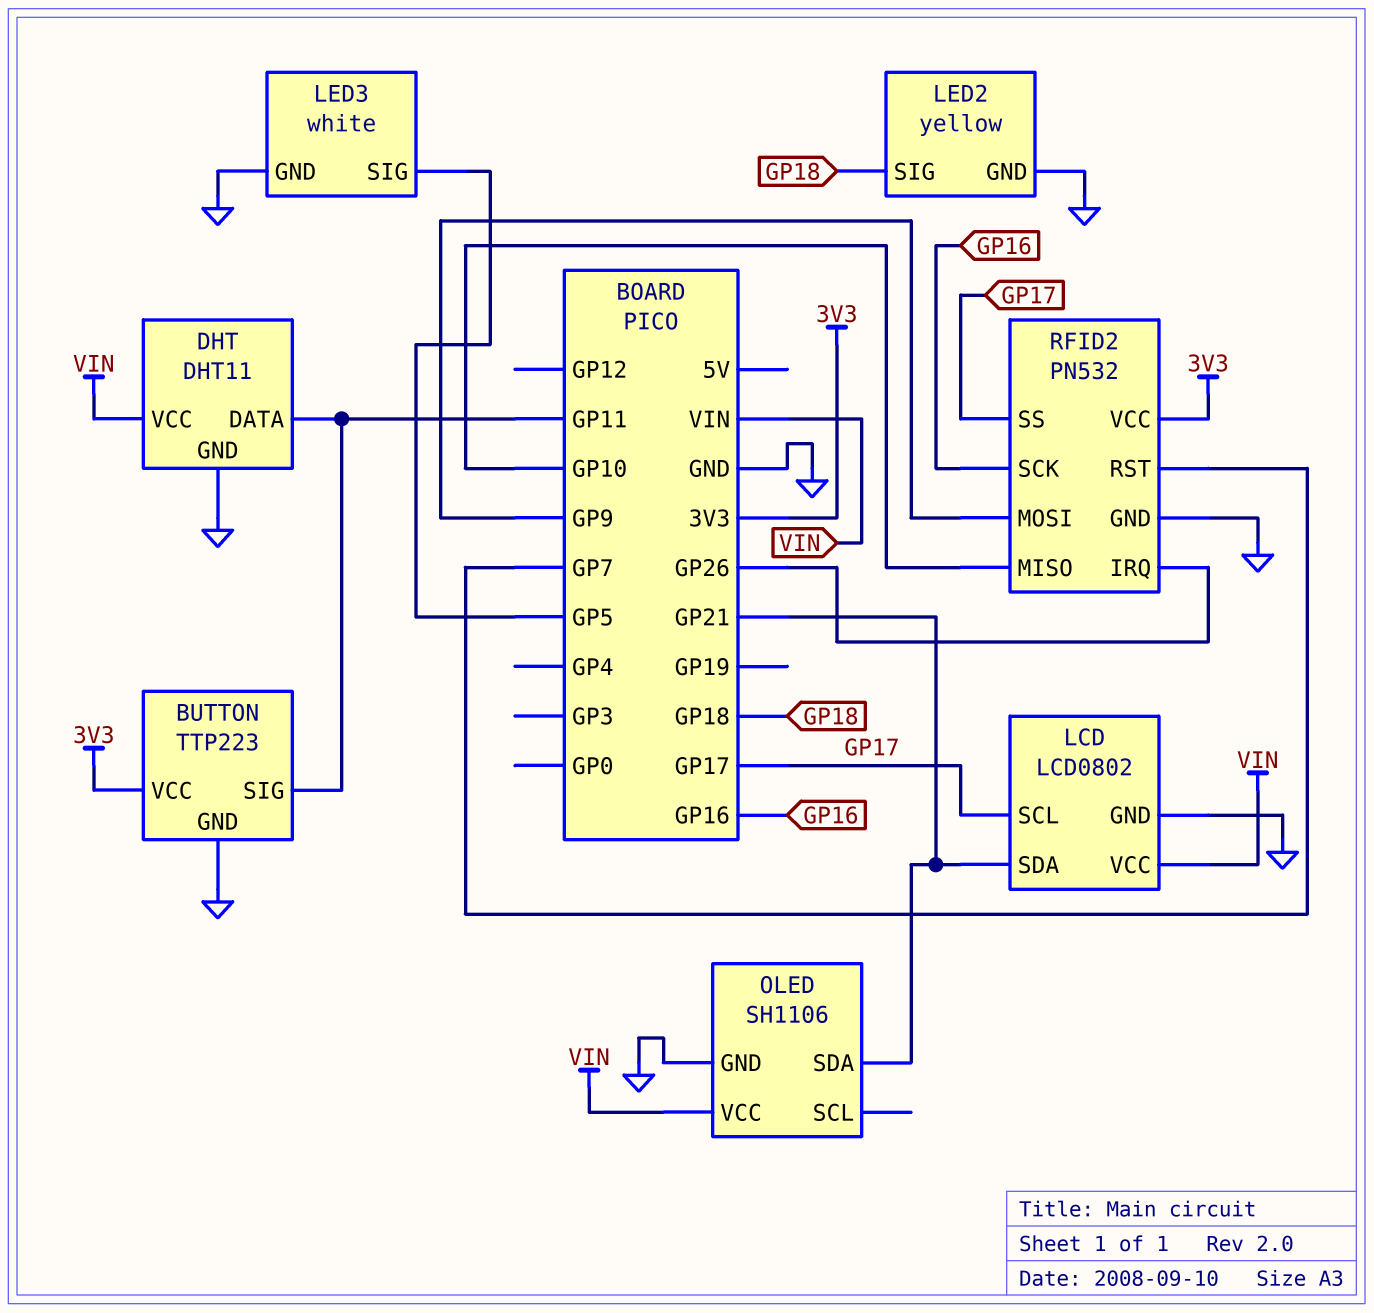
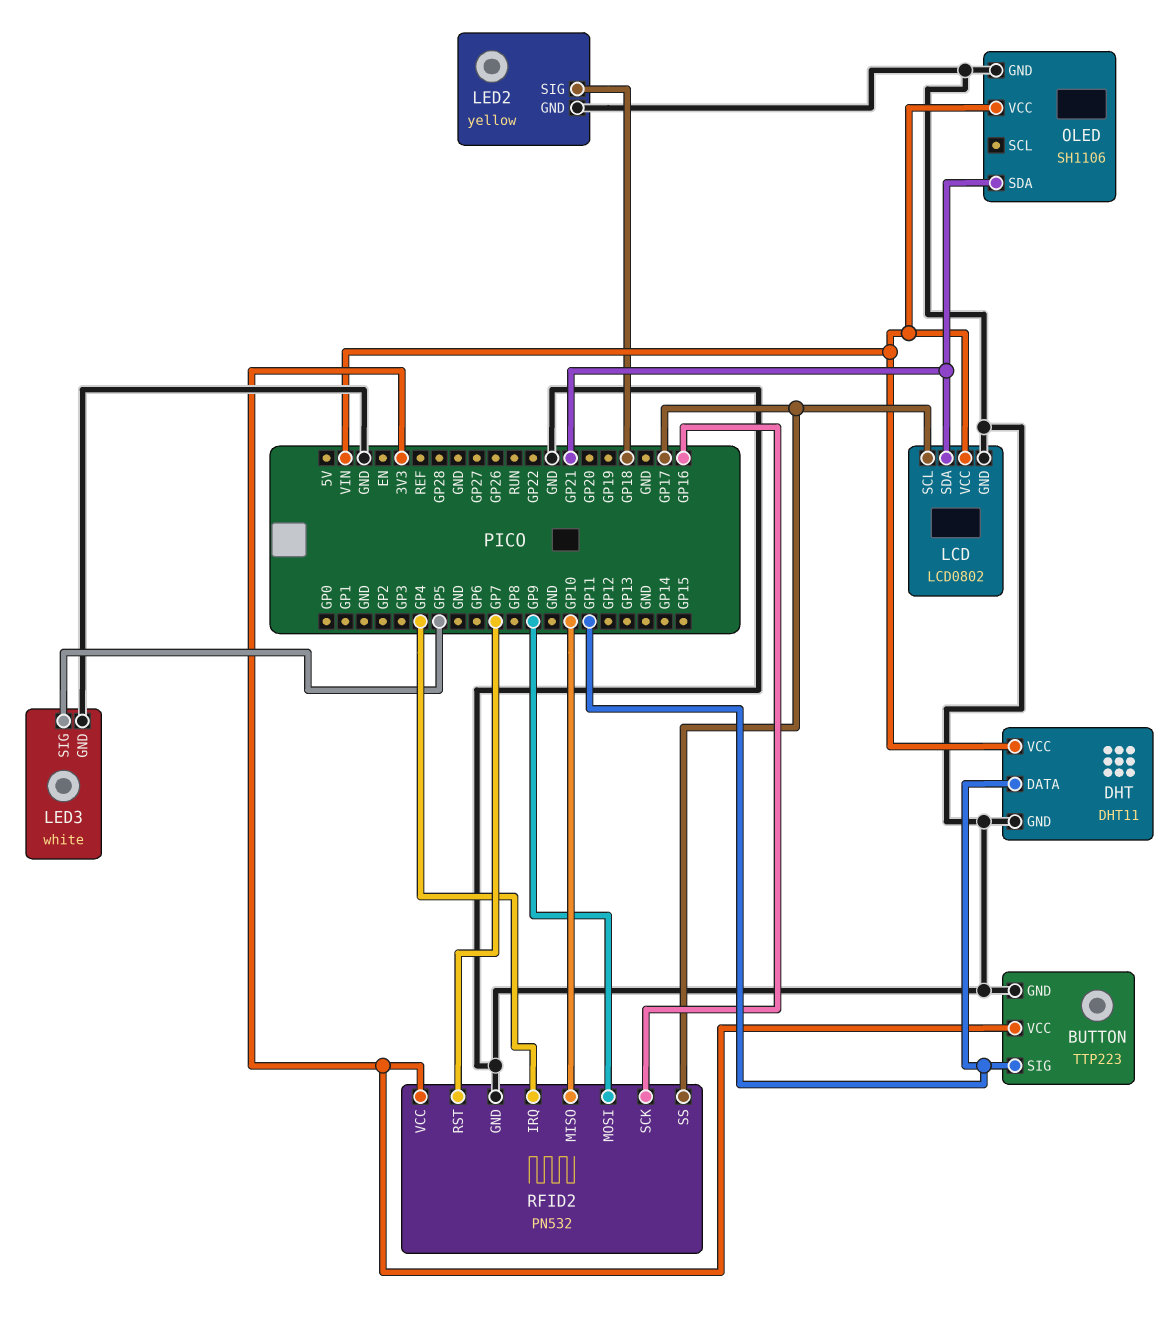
RFID2 pin IRQ: GP26 -> GP4

